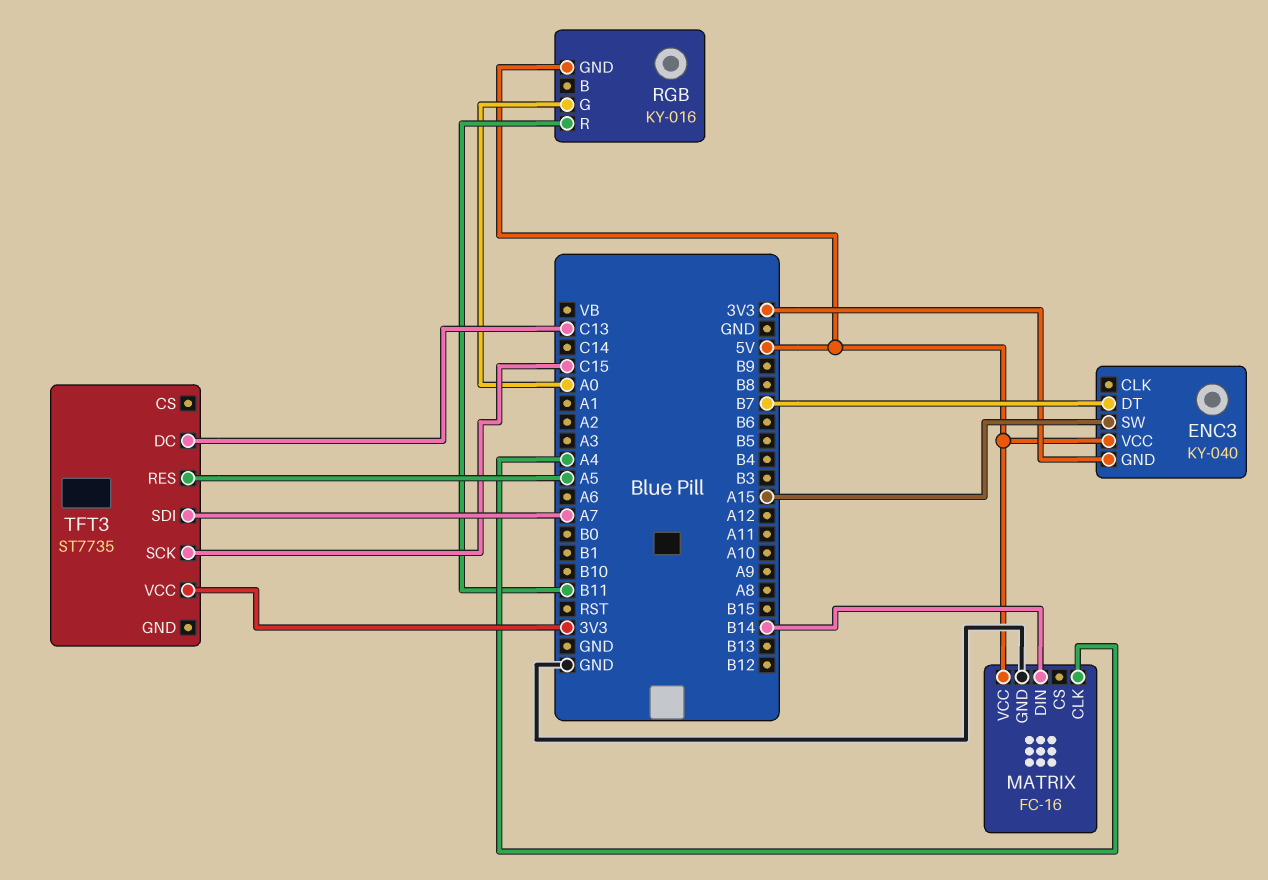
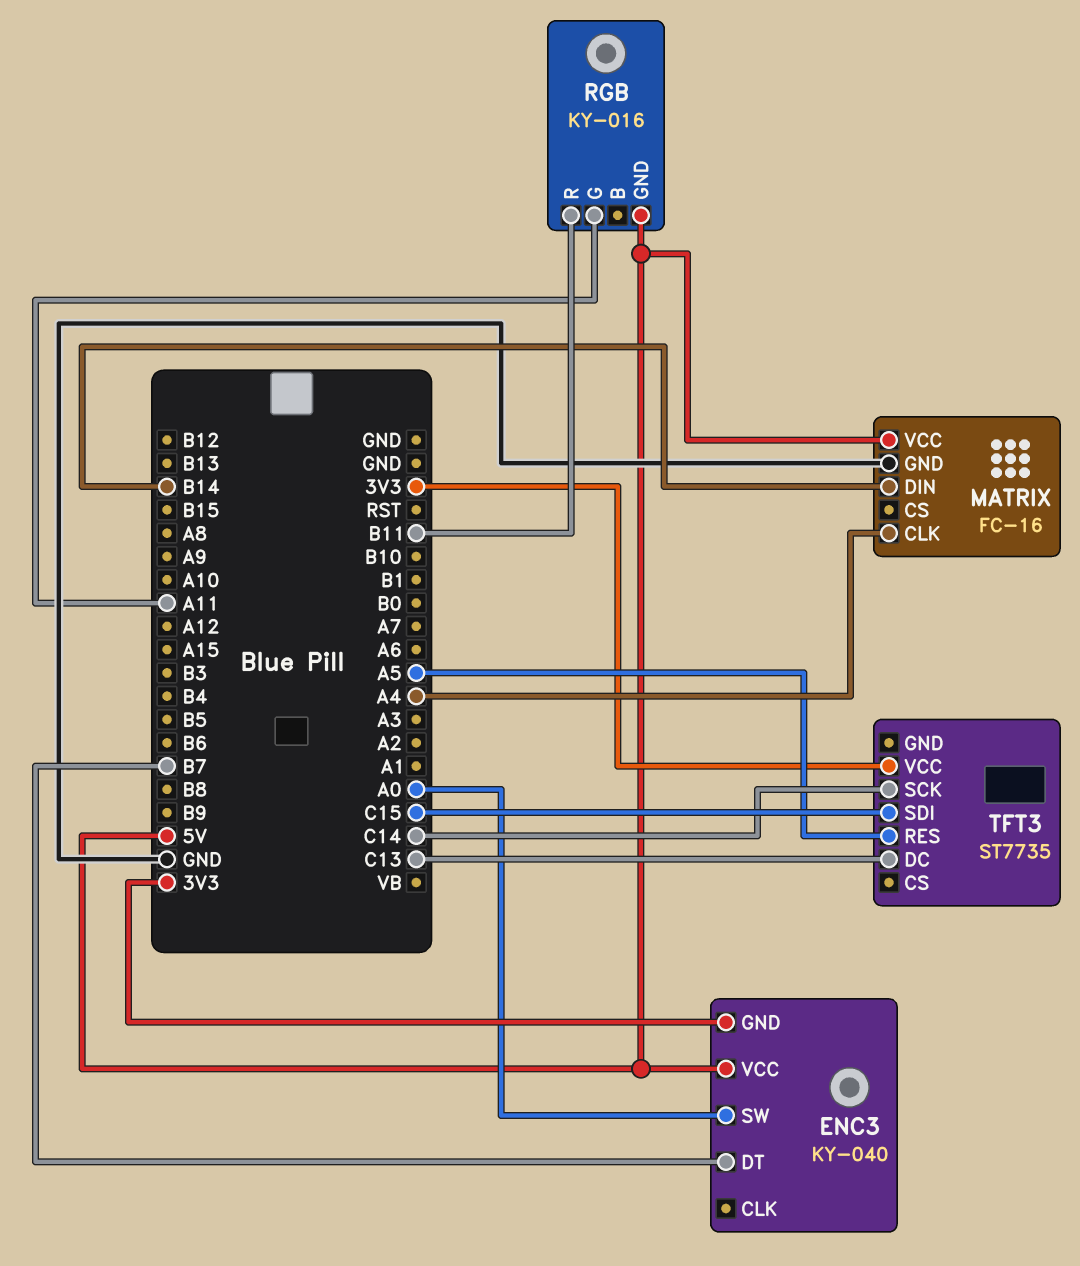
ENC3 pin SW: A15 -> A0
RGB pin G: A0 -> A11
TFT3 pin SCK: C15 -> C14
TFT3 pin SDI: A7 -> C15

